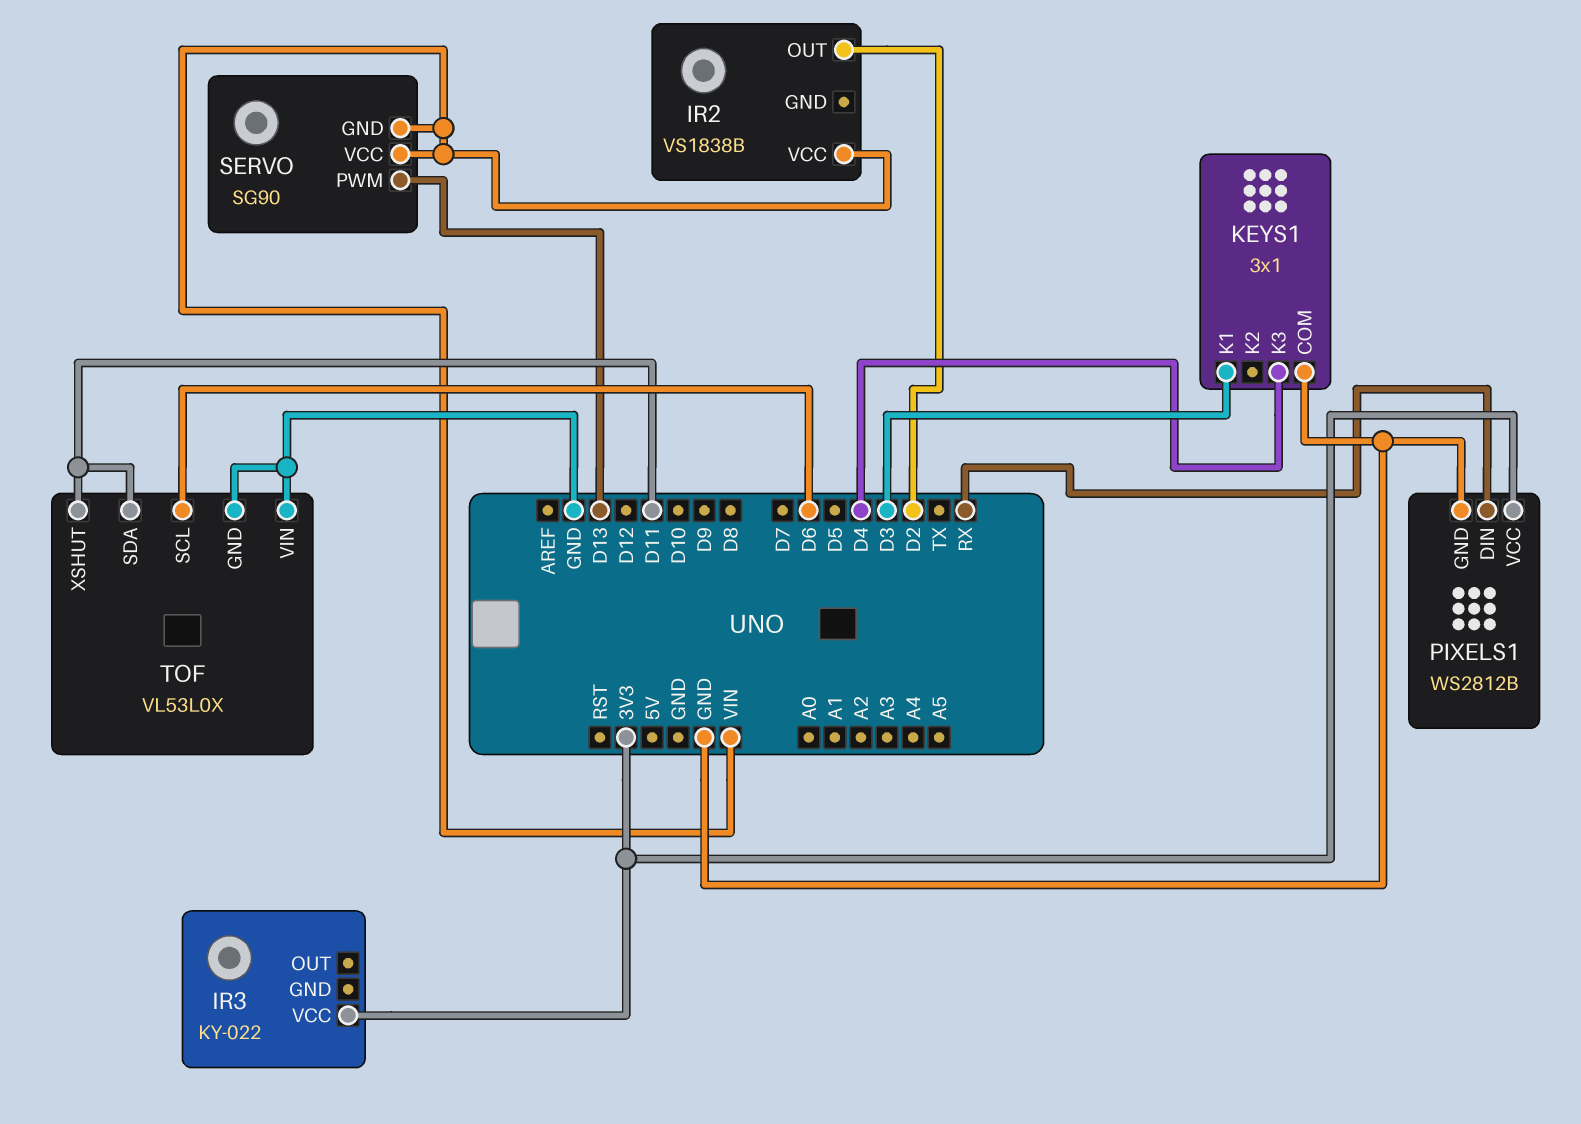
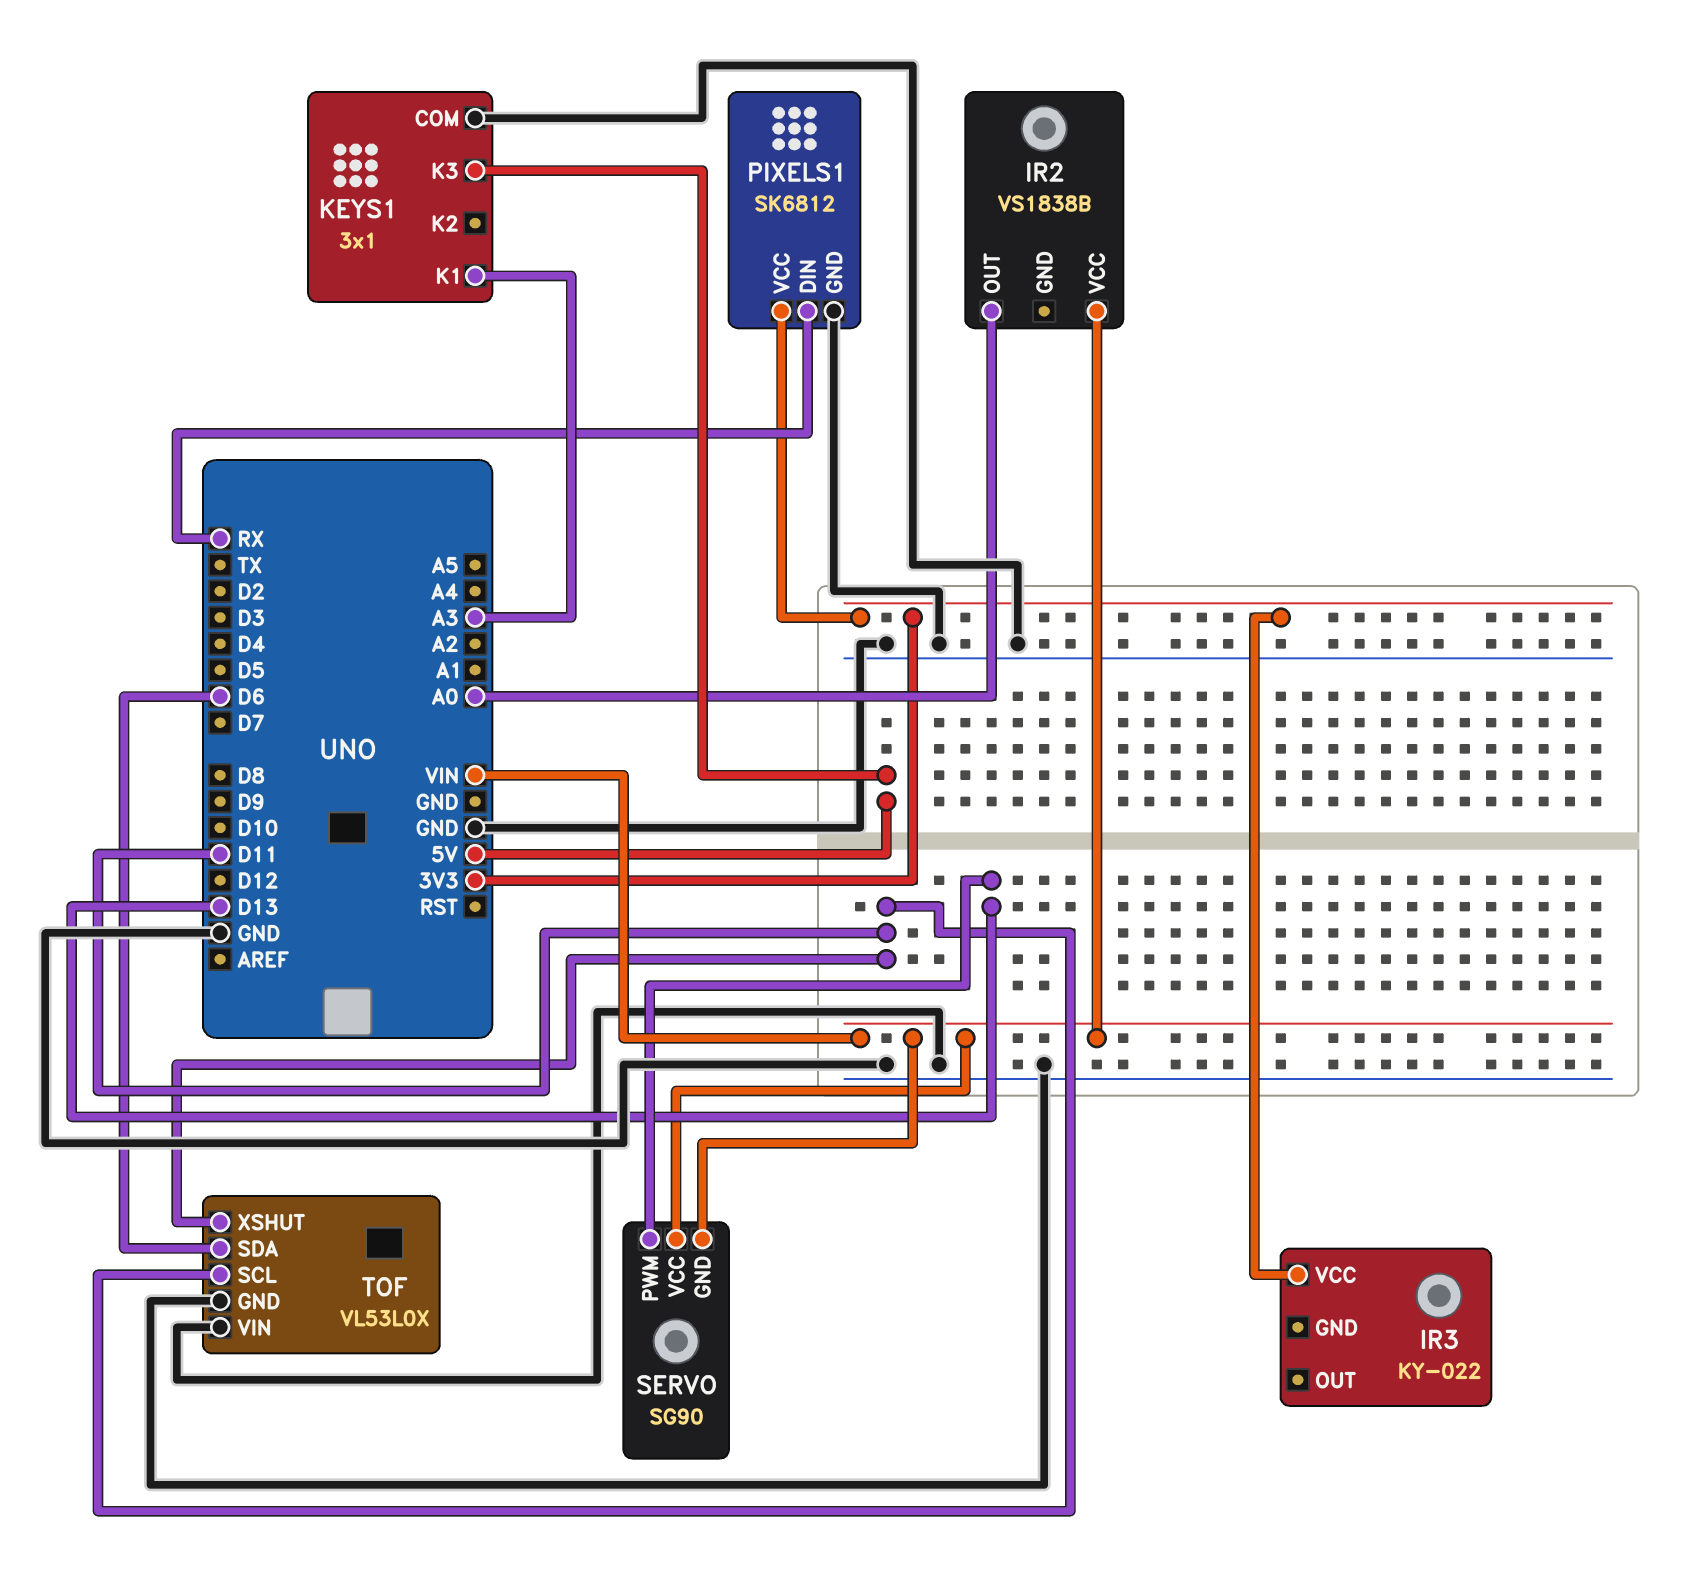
IR2 pin OUT: D2 -> A0
KEYS1 pin K1: D3 -> A3
KEYS1 pin K3: D4 -> 5V
PIXELS1: WS2812B -> SK6812
TOF pin SCL: D6 -> D11
TOF pin SDA: D11 -> D6

